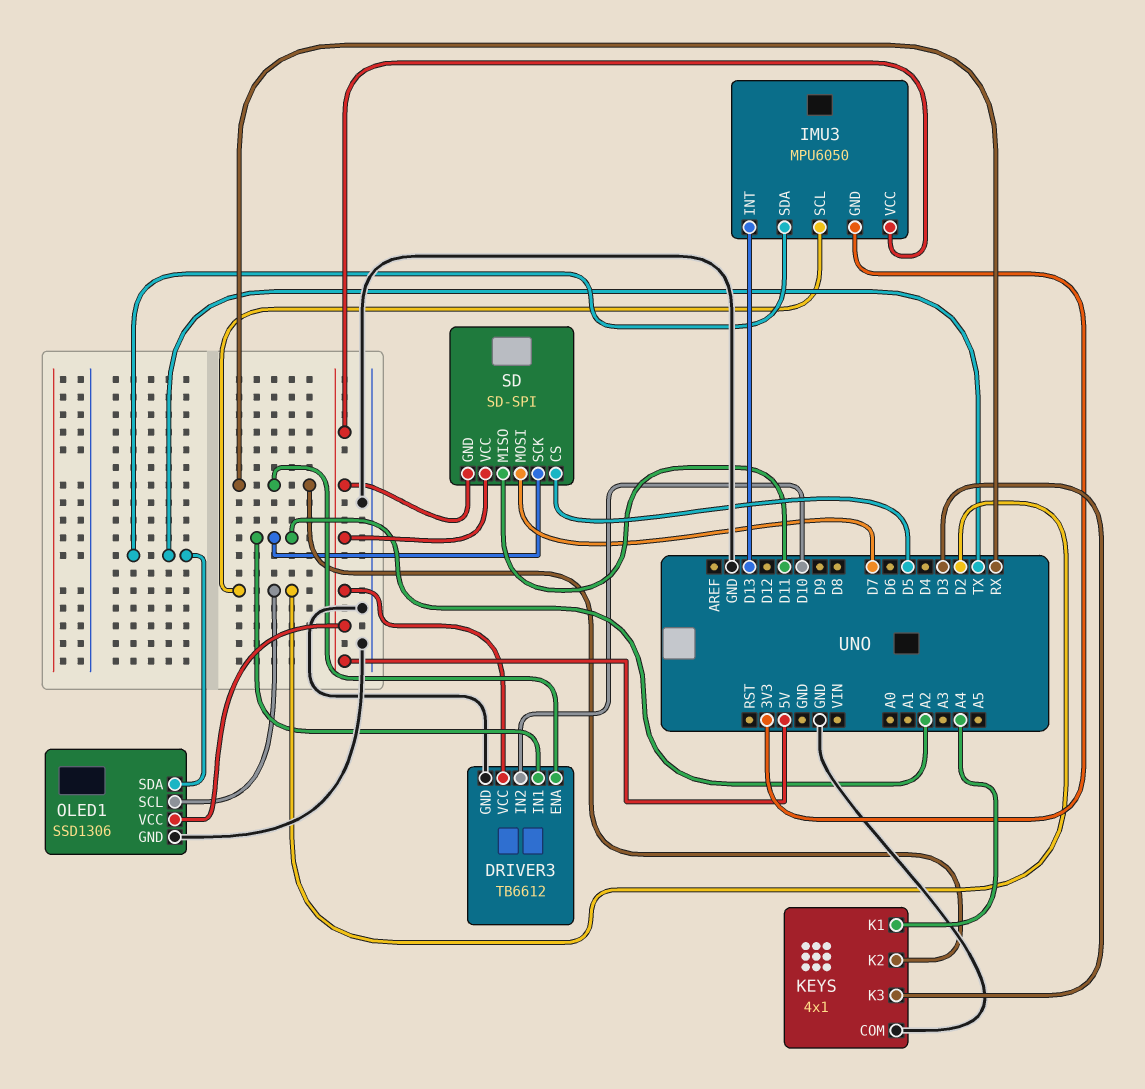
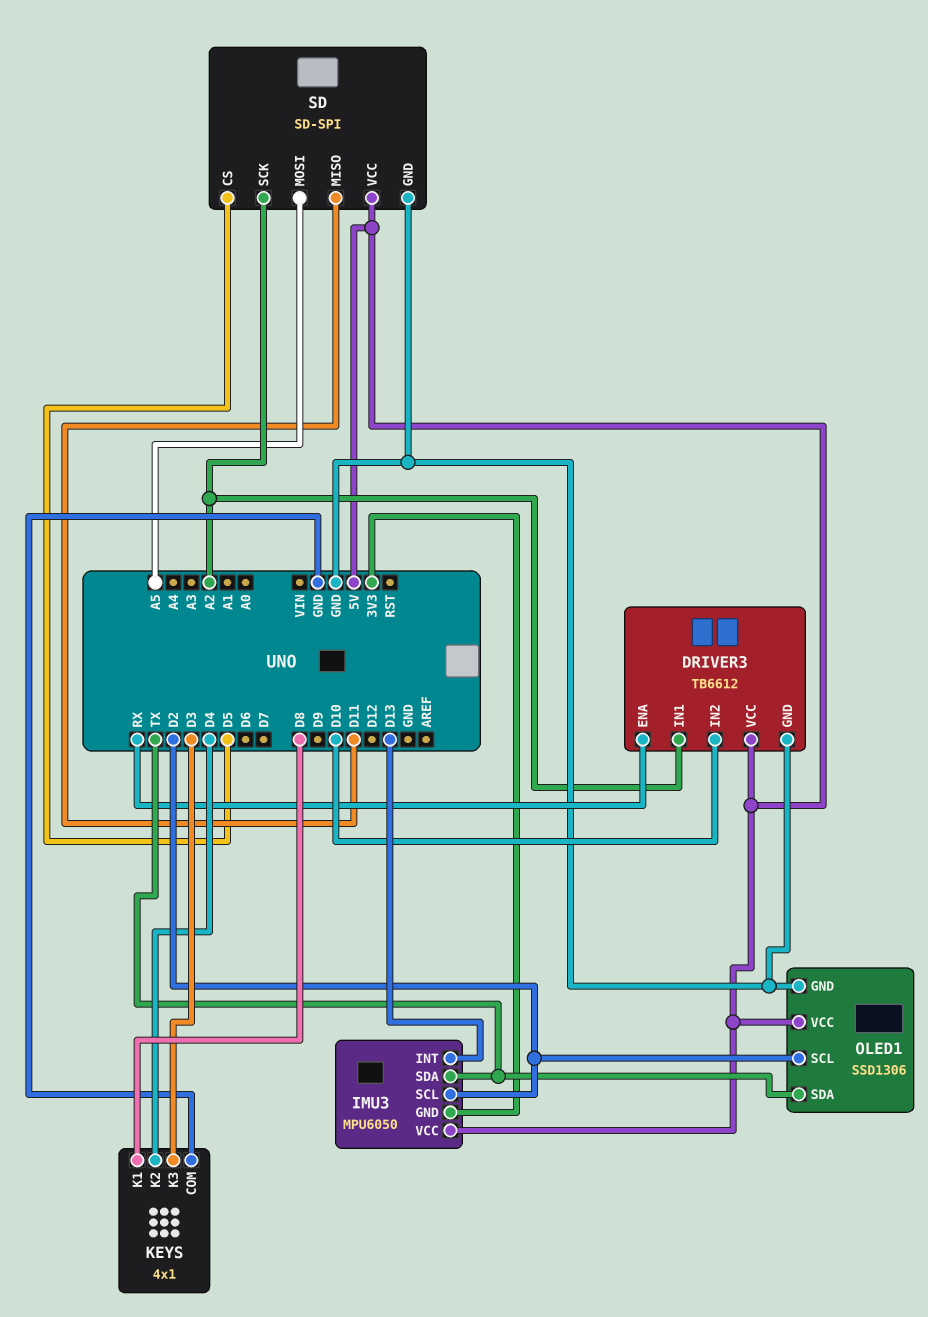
KEYS pin K1: A4 -> D8
KEYS pin K2: RX -> D4
SD pin GND: 5V -> GND
SD pin MOSI: D7 -> A5

